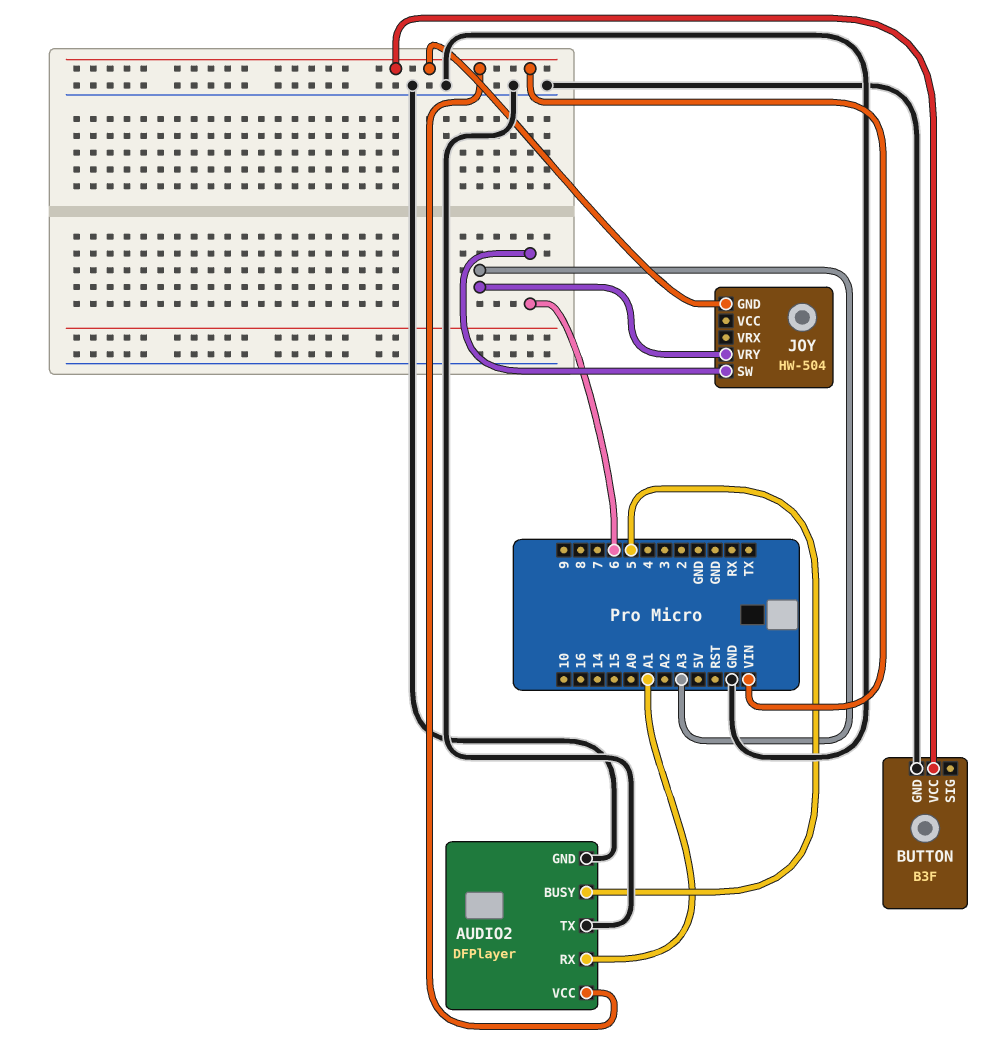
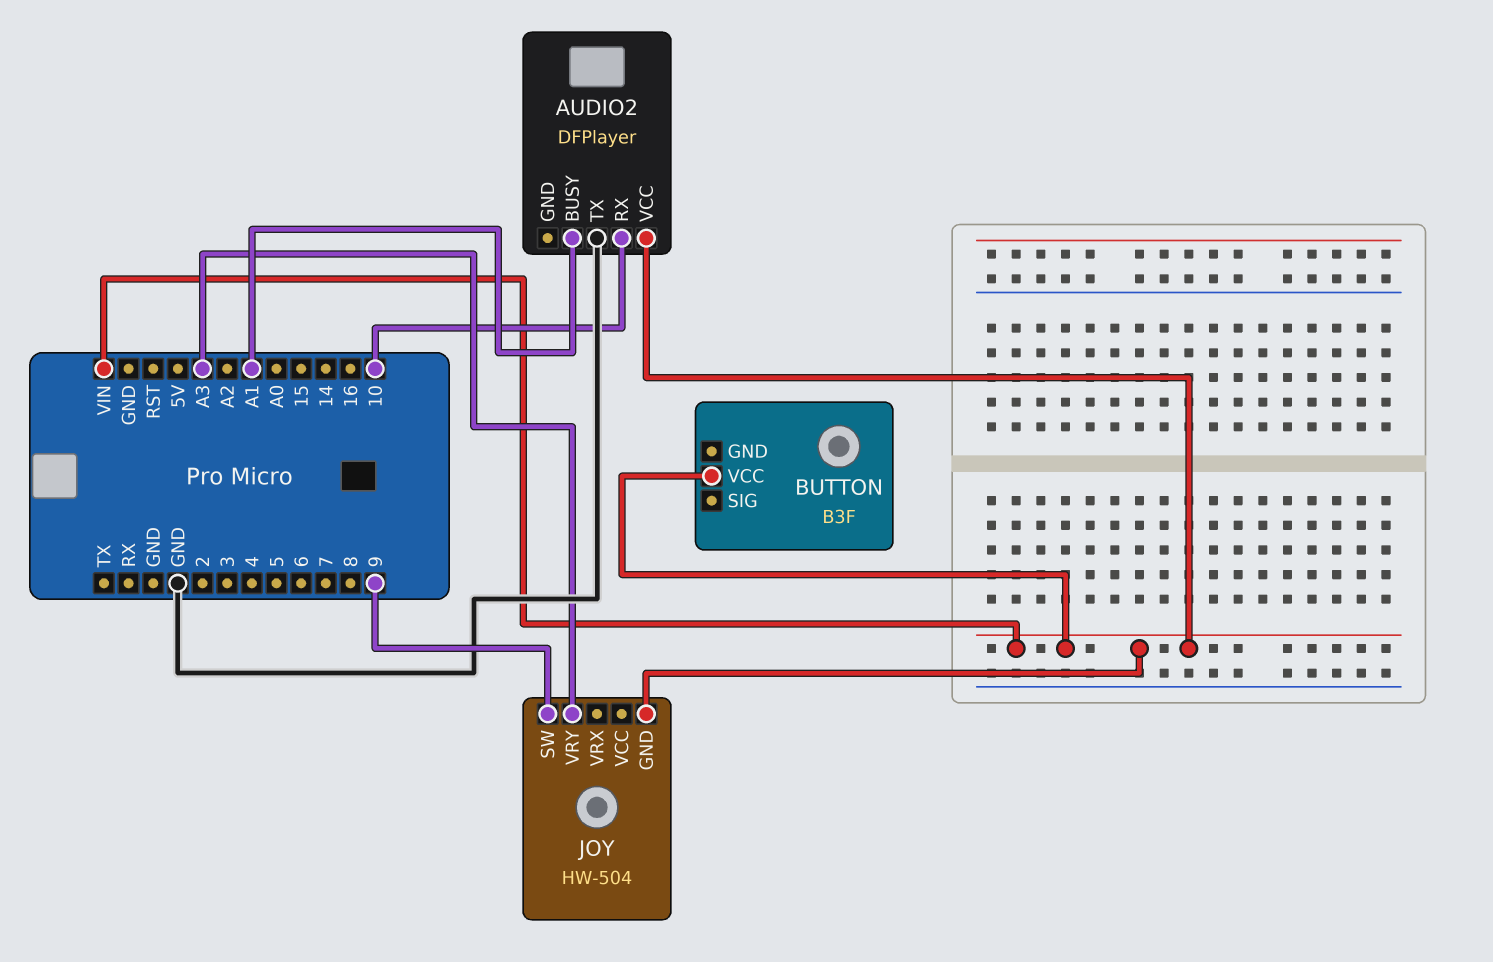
AUDIO2 pin BUSY: 5 -> A1
AUDIO2 pin GND: GND -> none
AUDIO2 pin RX: A1 -> 10
BUTTON pin GND: GND -> none
JOY pin SW: 6 -> 9

